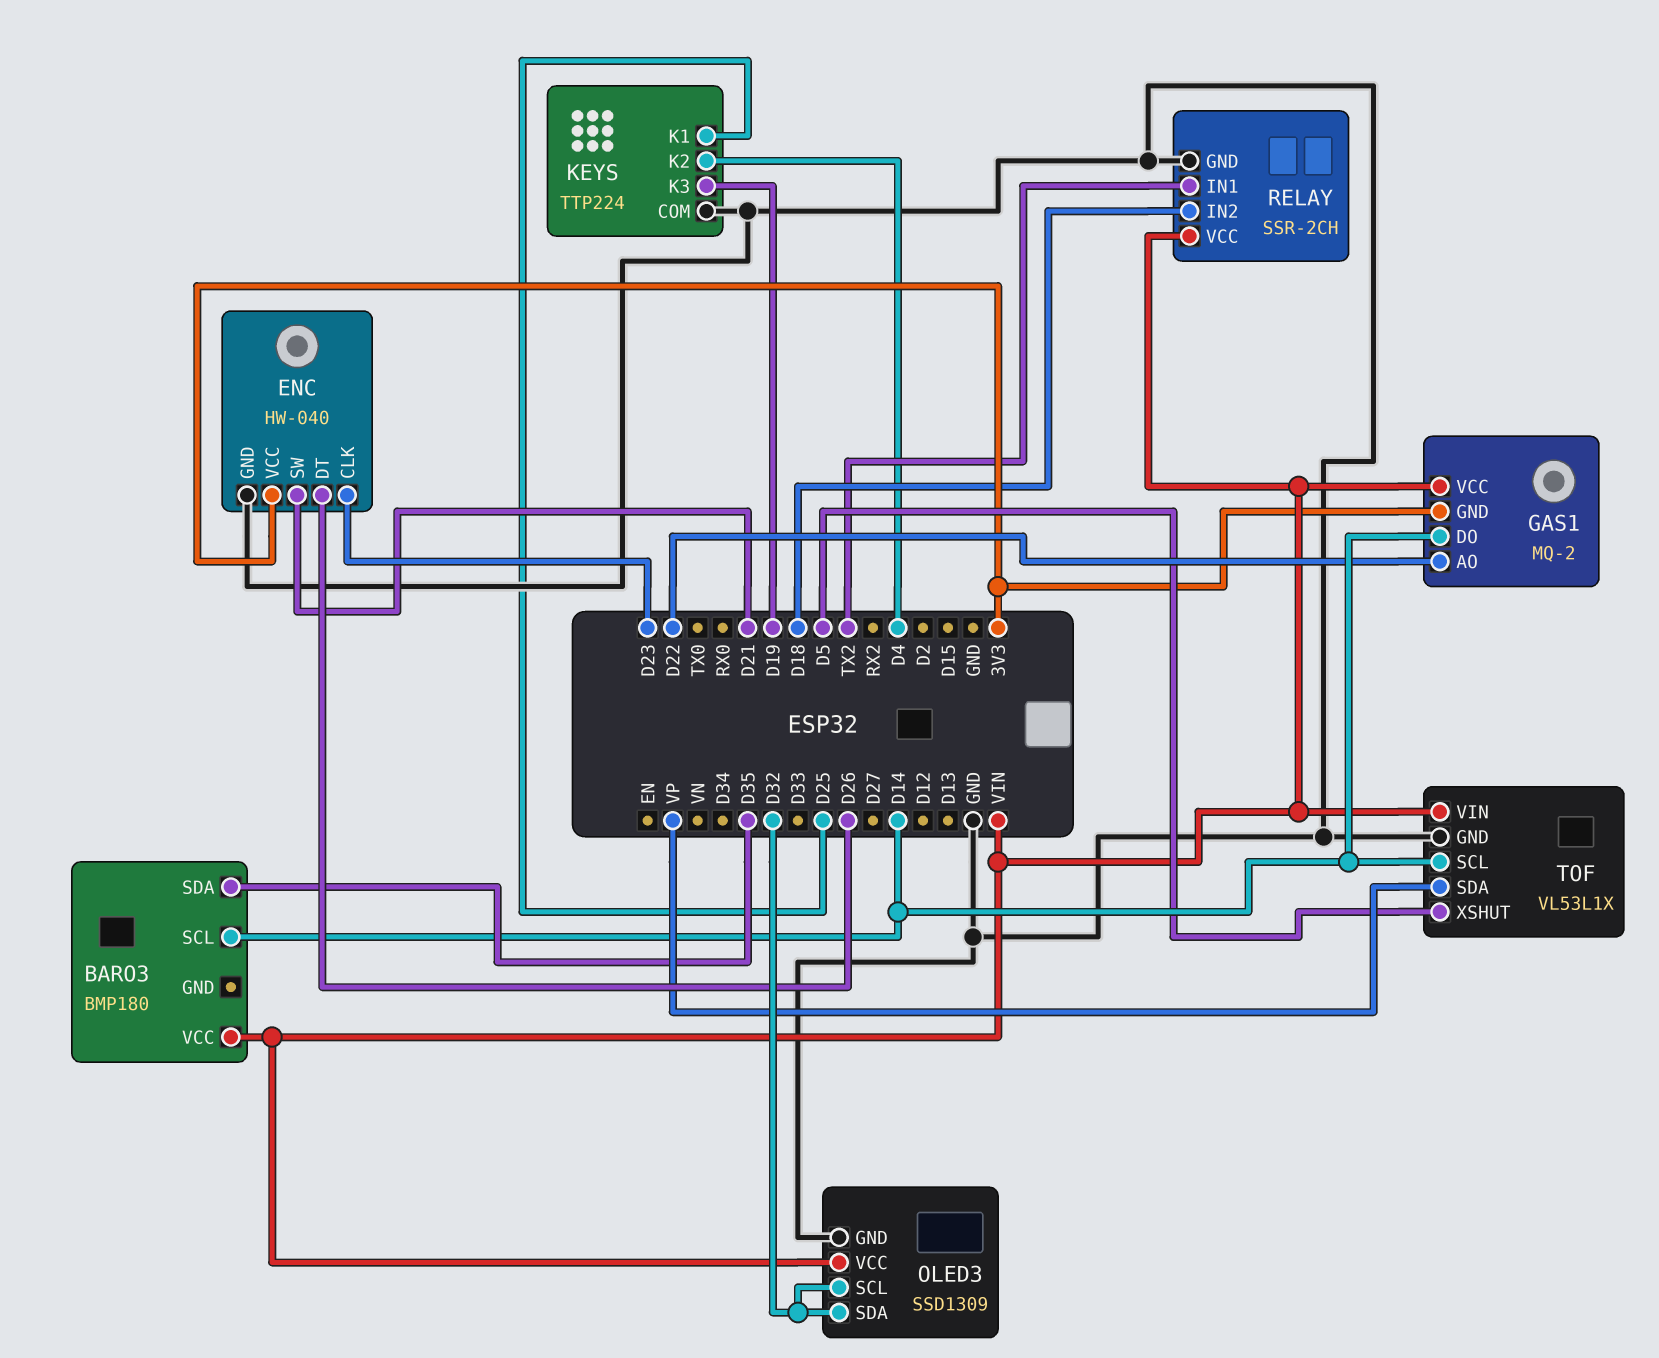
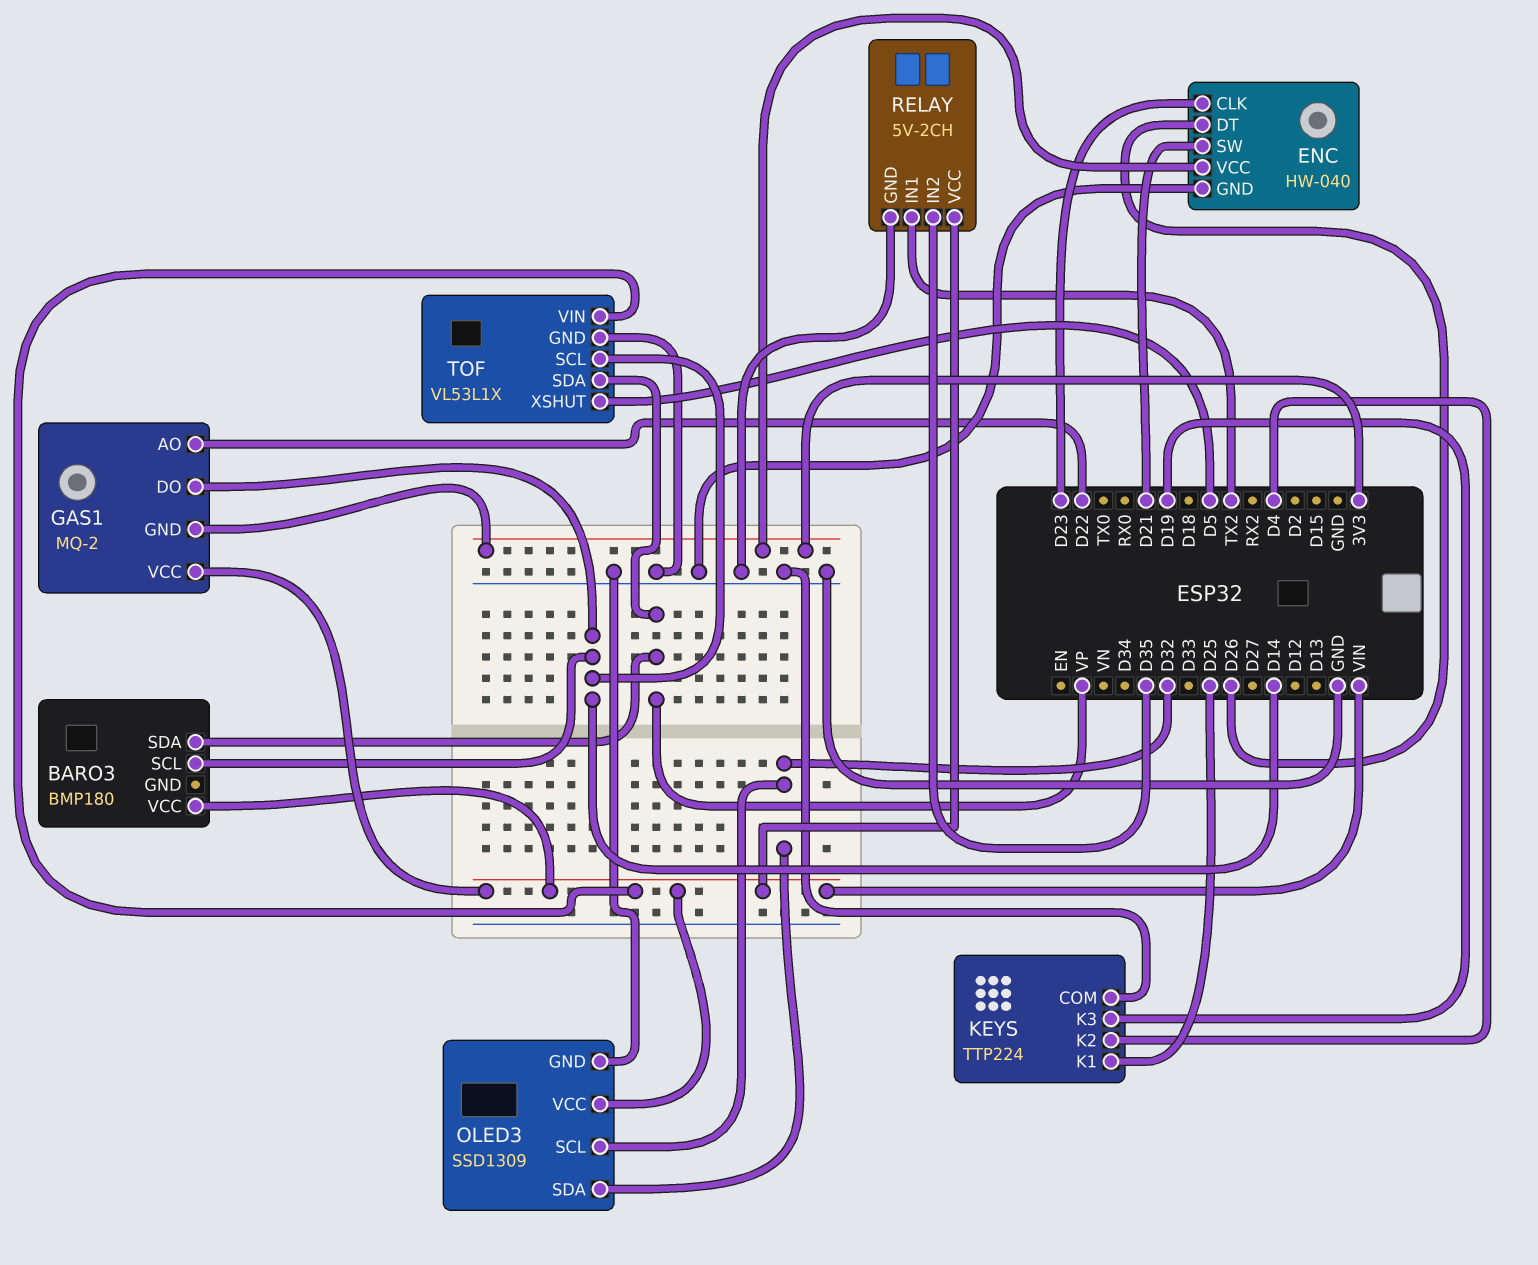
BARO3 pin SDA: D35 -> VP
RELAY: SSR-2CH -> 5V-2CH
RELAY pin IN2: D18 -> D35

